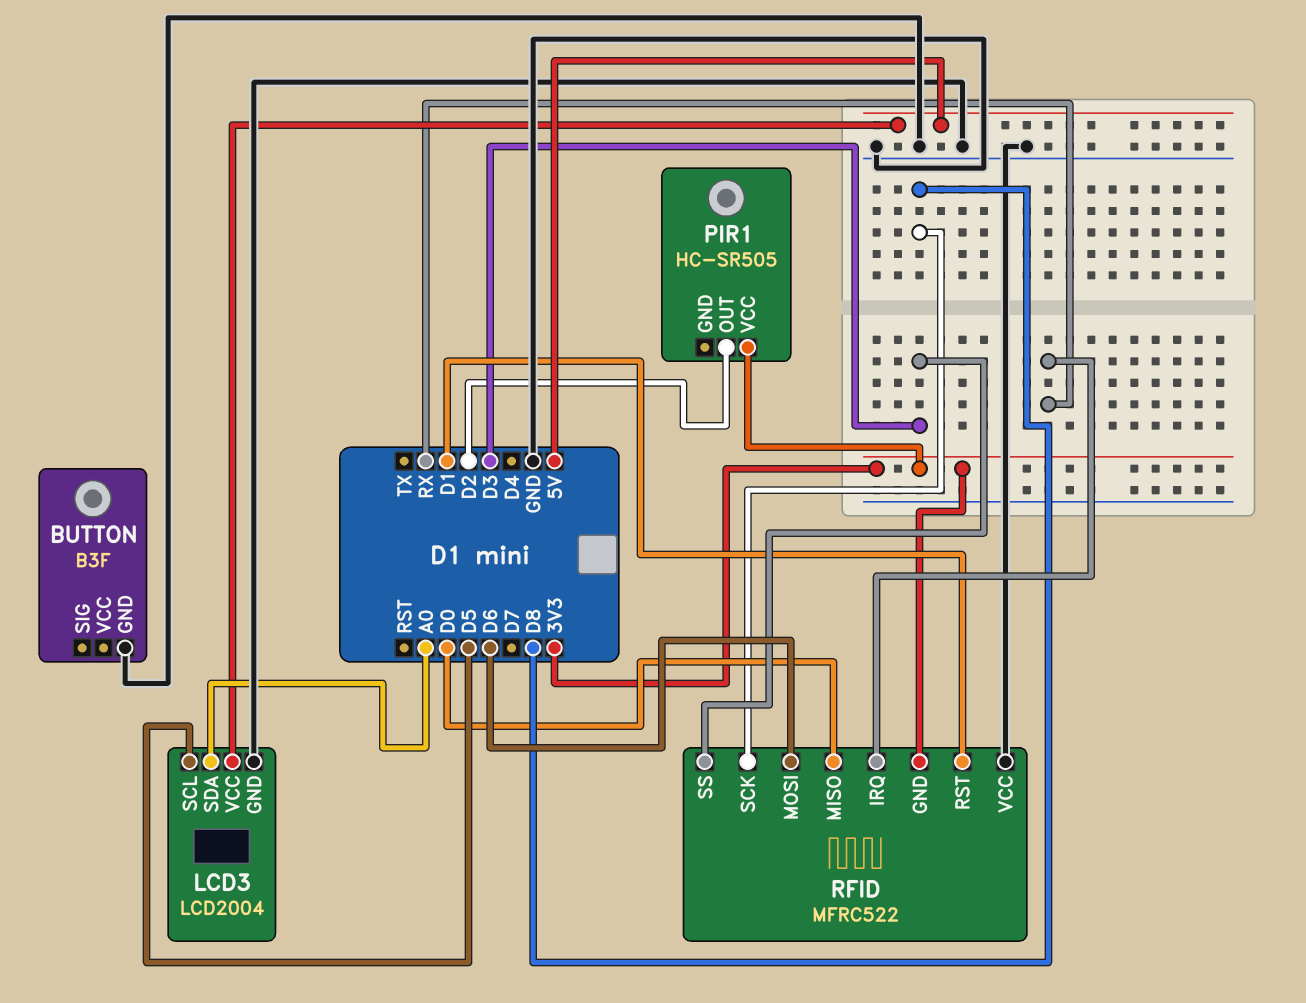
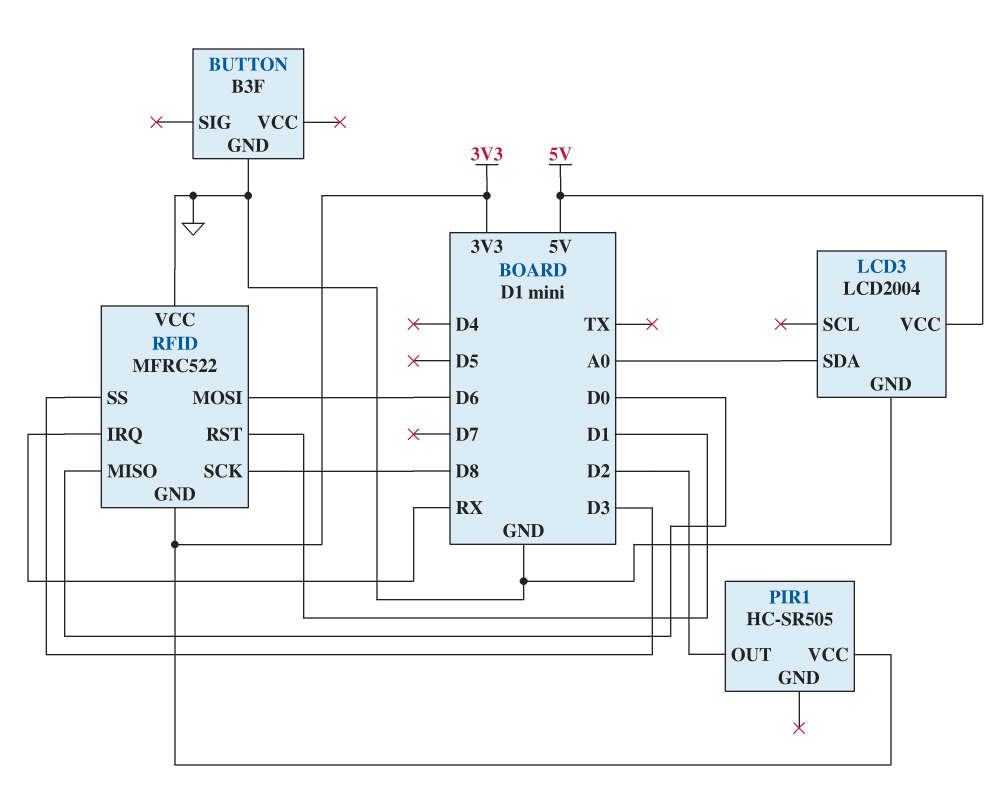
LCD3 pin SCL: D5 -> none

